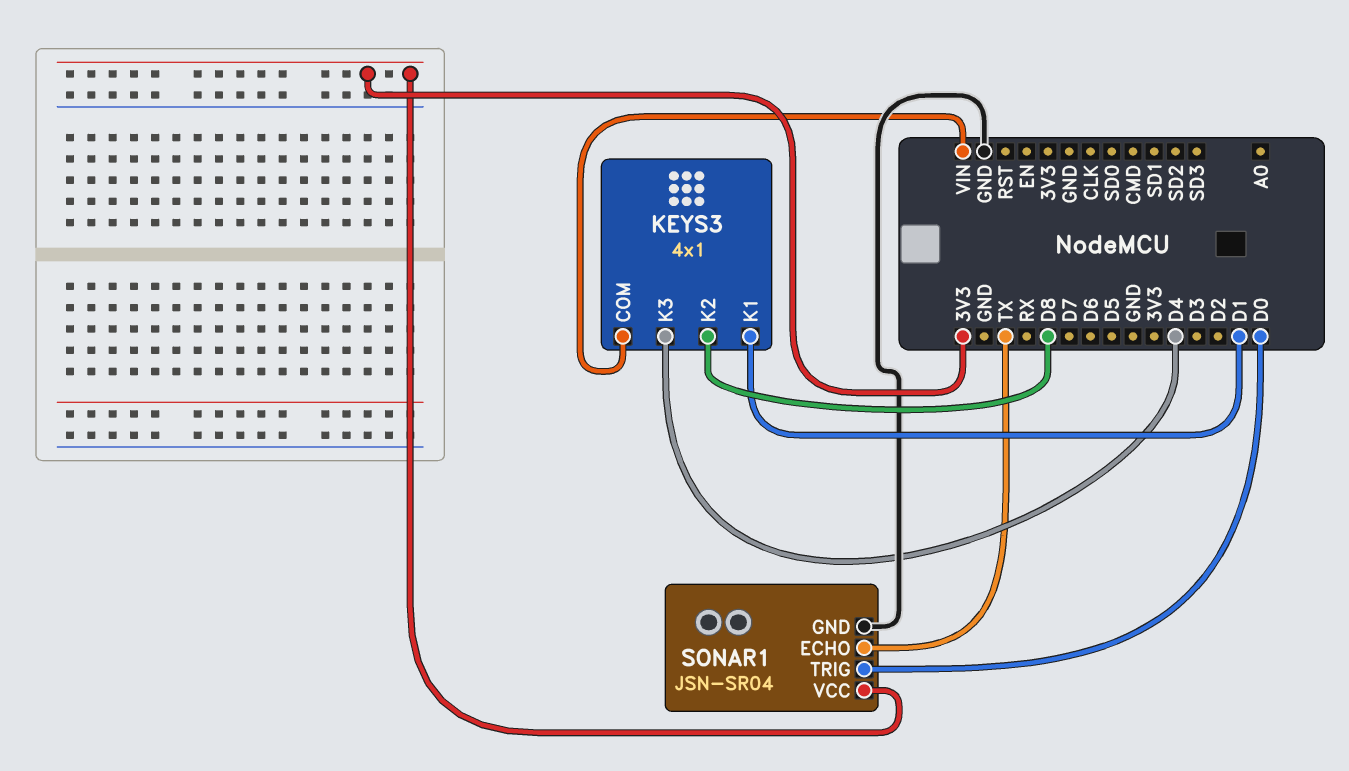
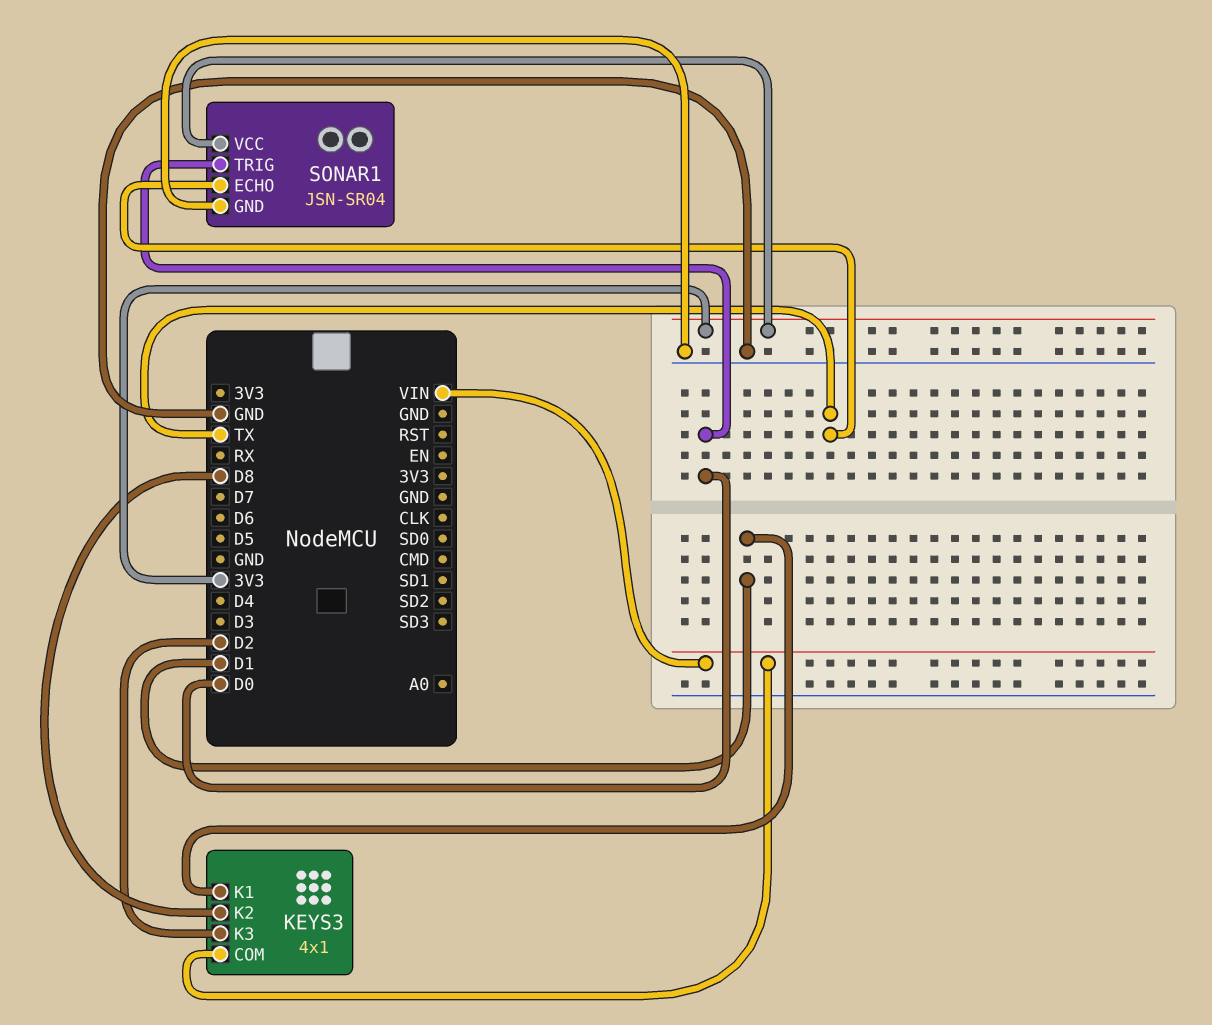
KEYS3 pin K3: D4 -> D2

